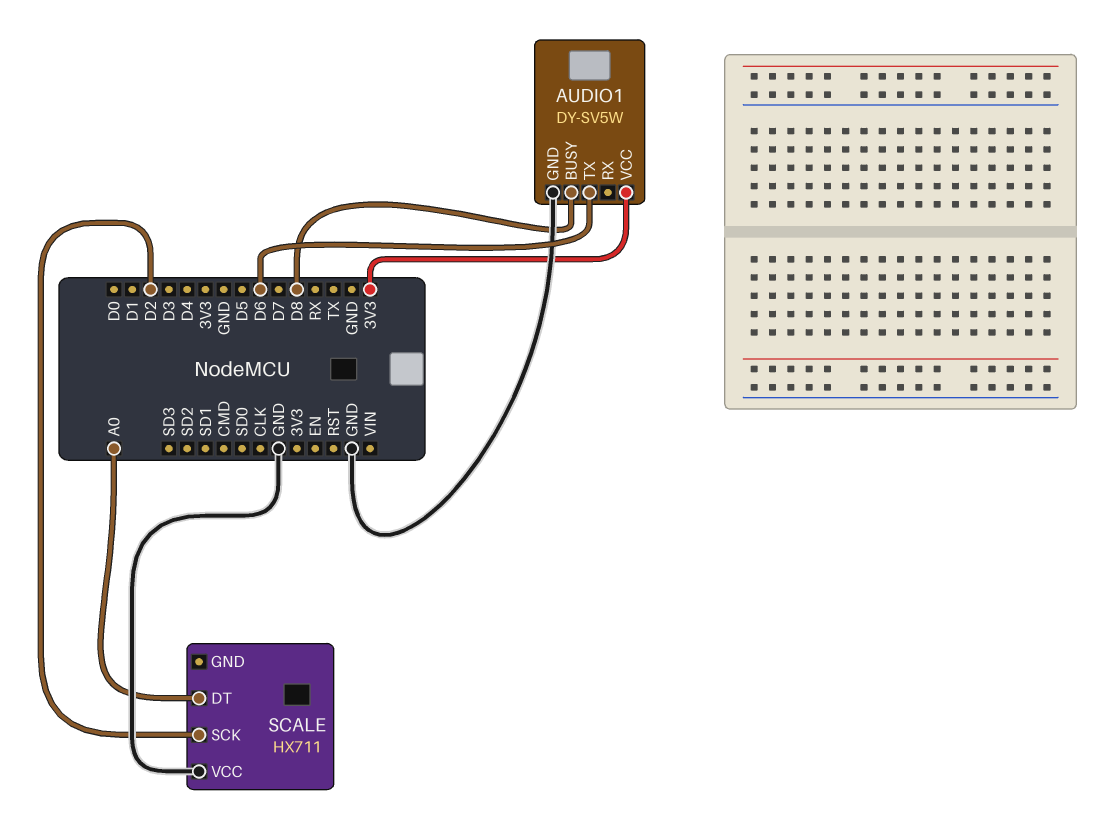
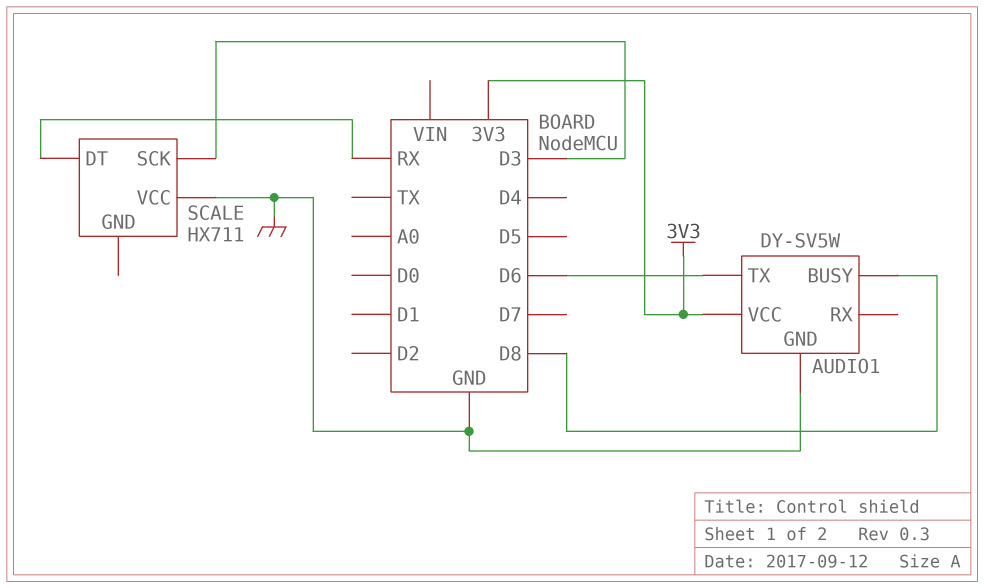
SCALE pin DT: A0 -> RX
SCALE pin SCK: D2 -> D3

